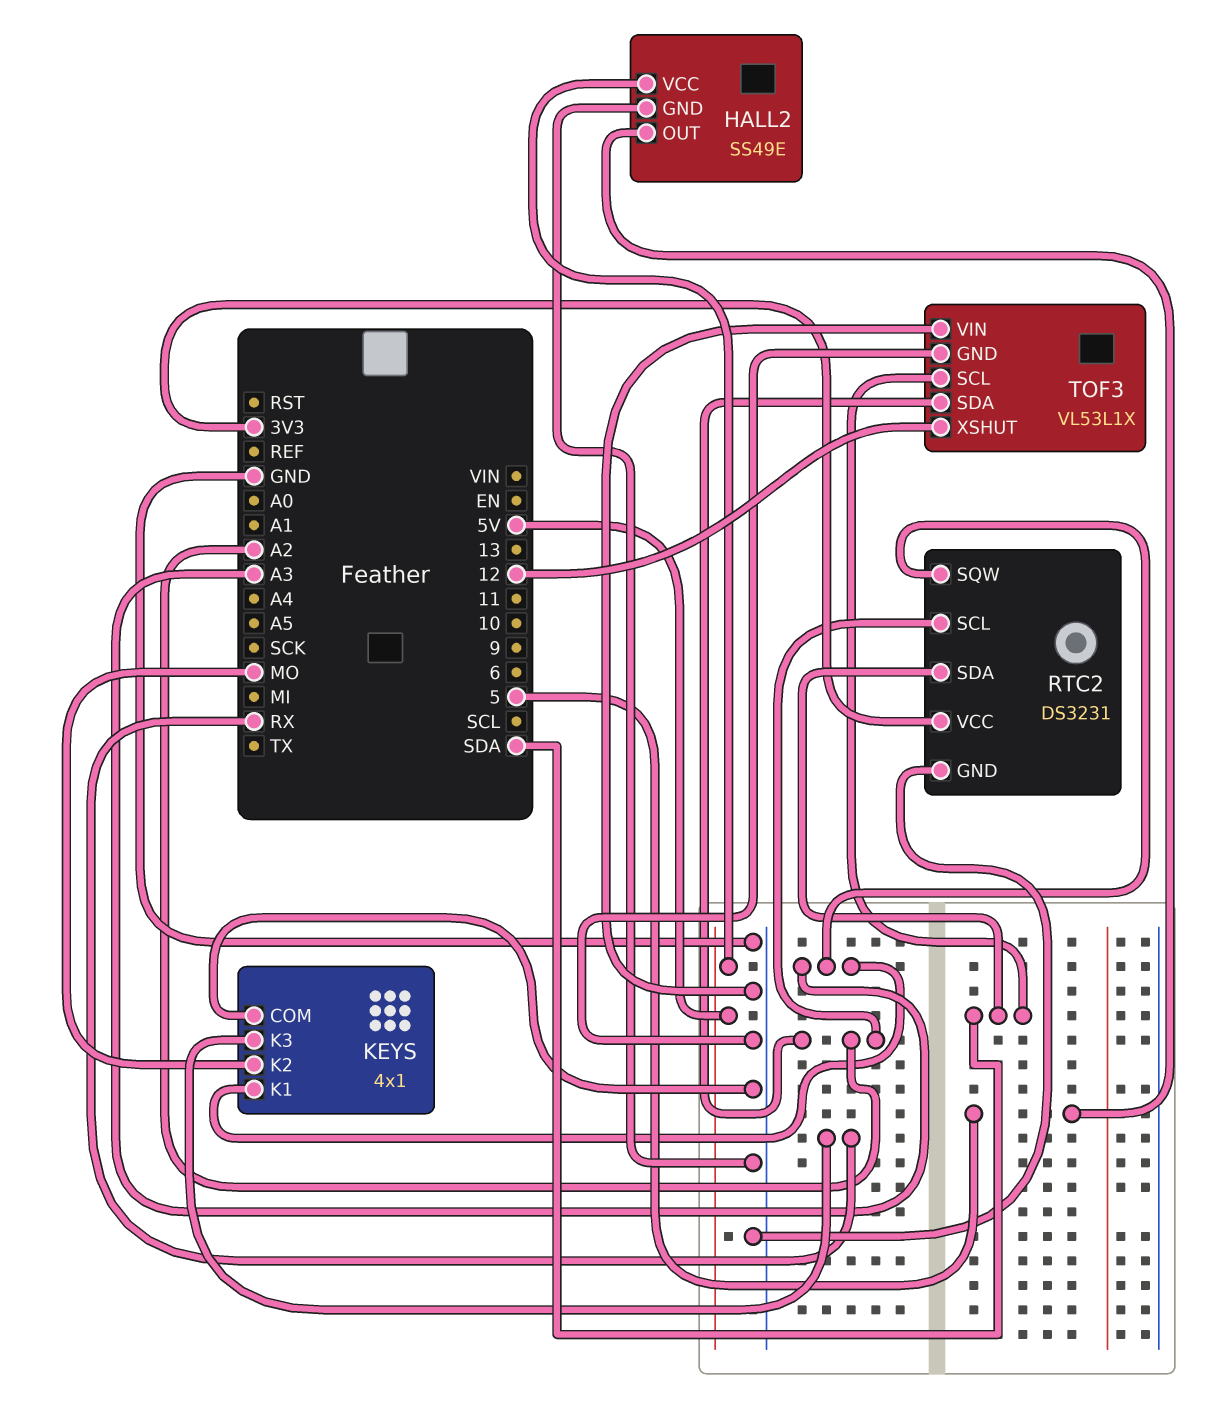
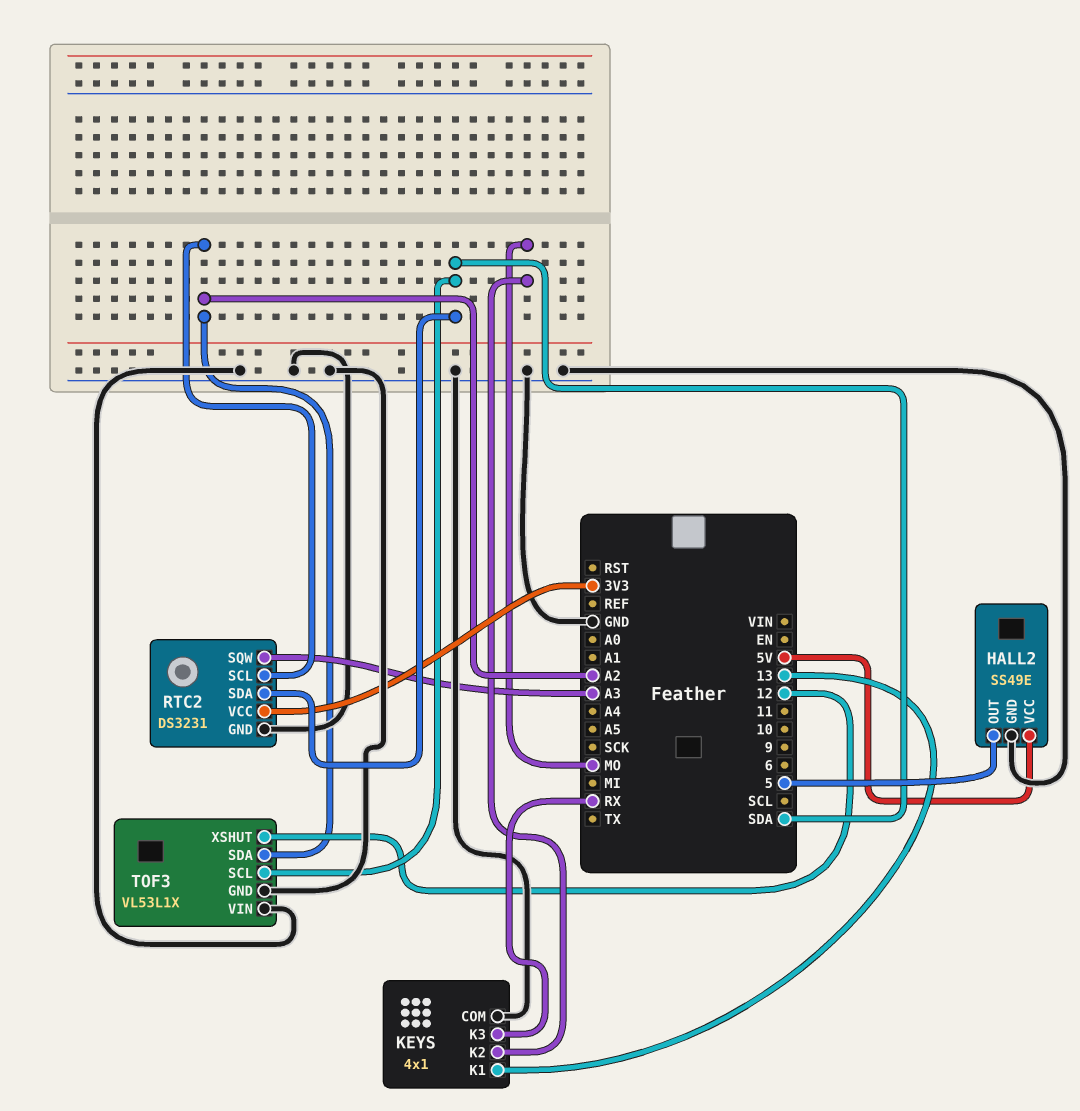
KEYS pin K1: A3 -> 13

